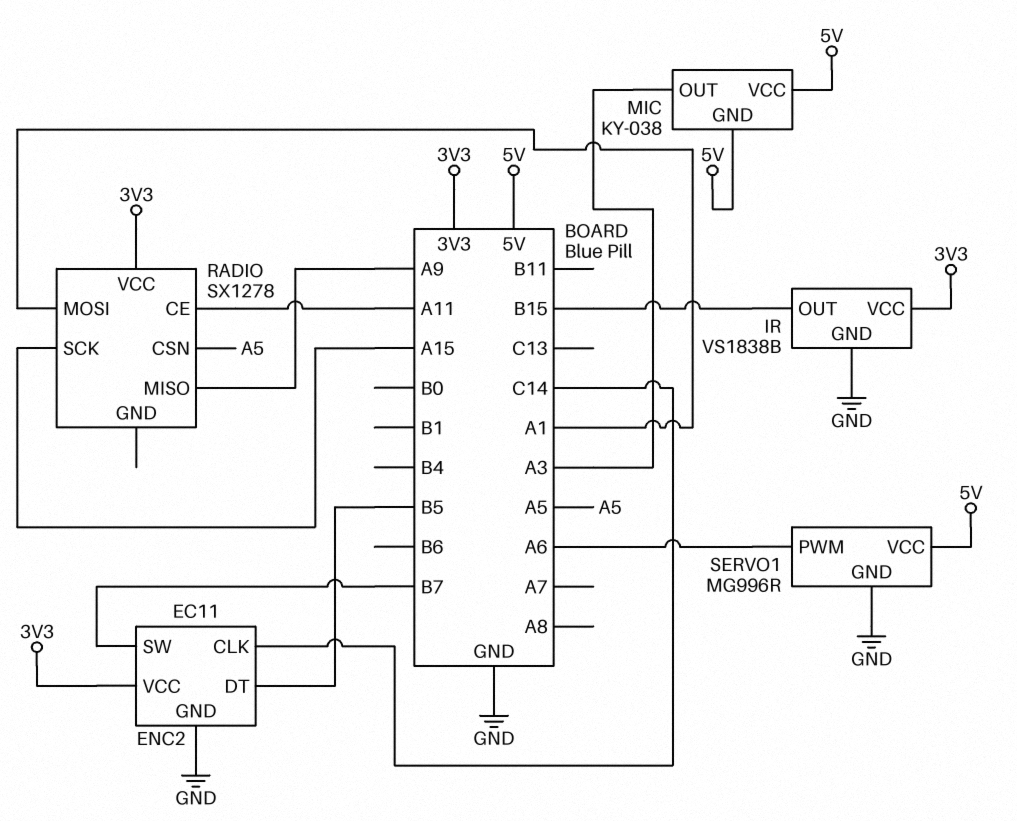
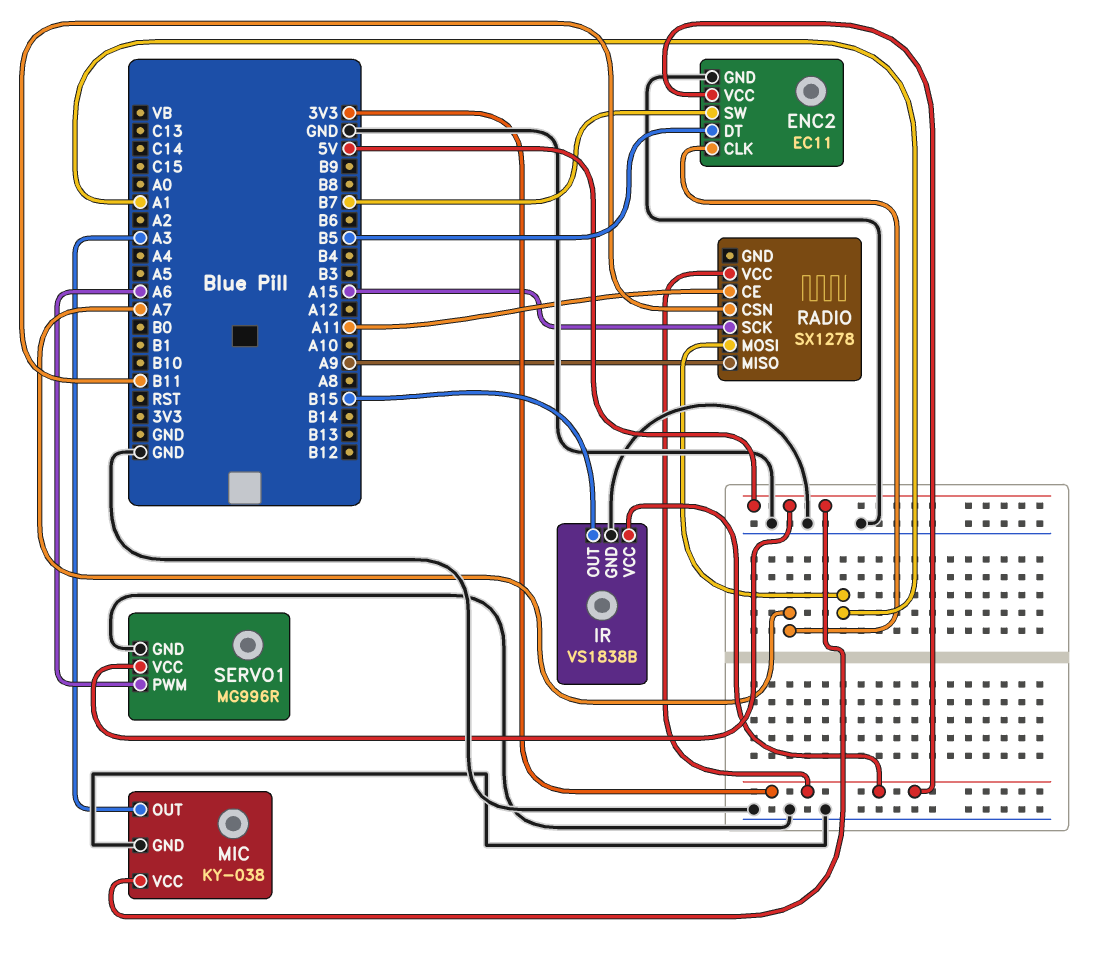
ENC2 pin CLK: C14 -> A7
MIC pin GND: 5V -> GND
RADIO pin CSN: A5 -> B11

